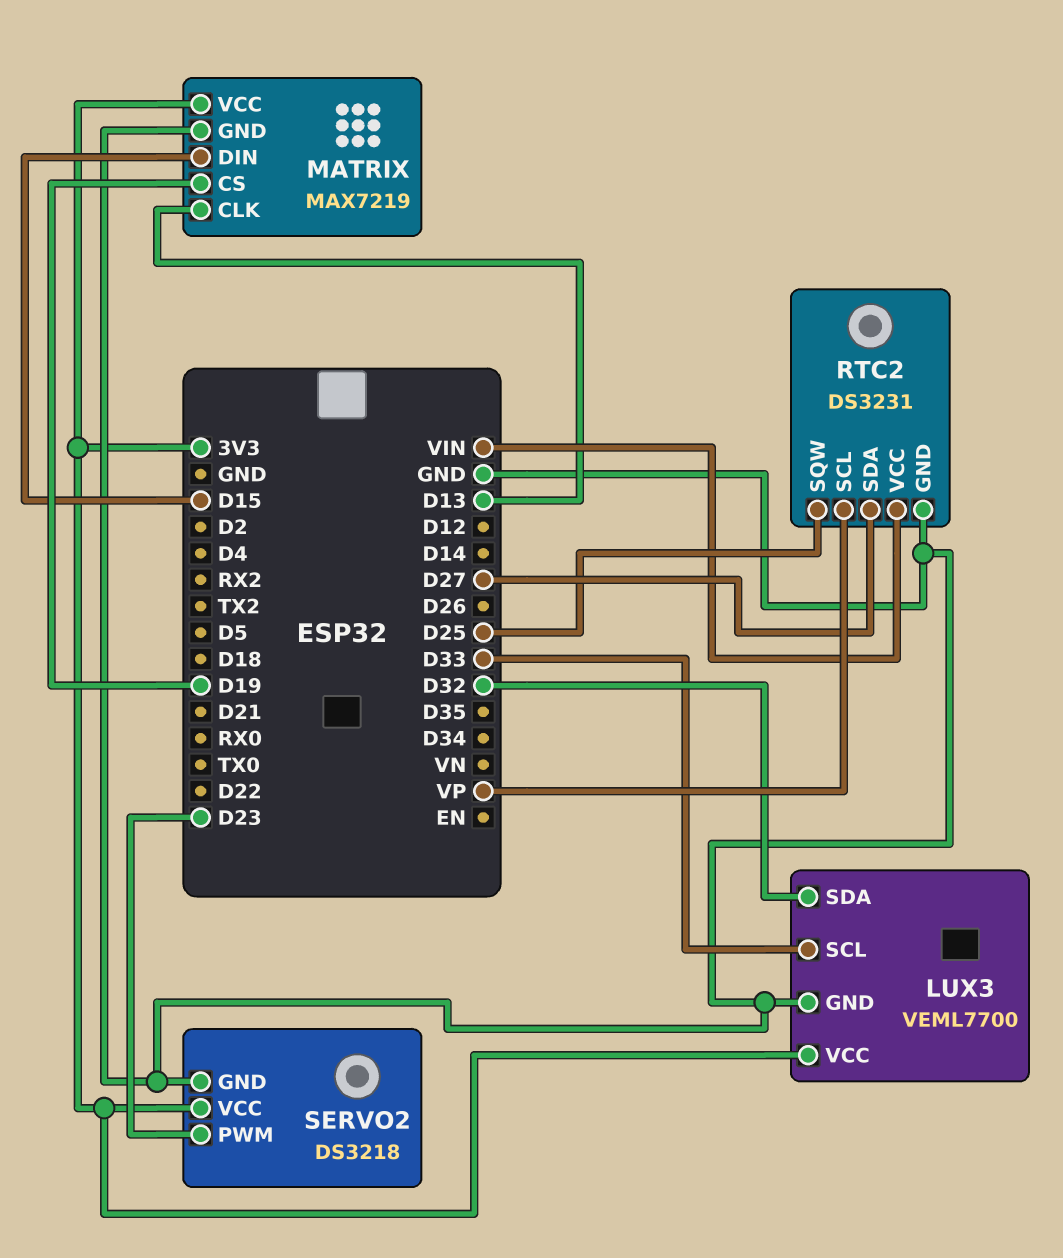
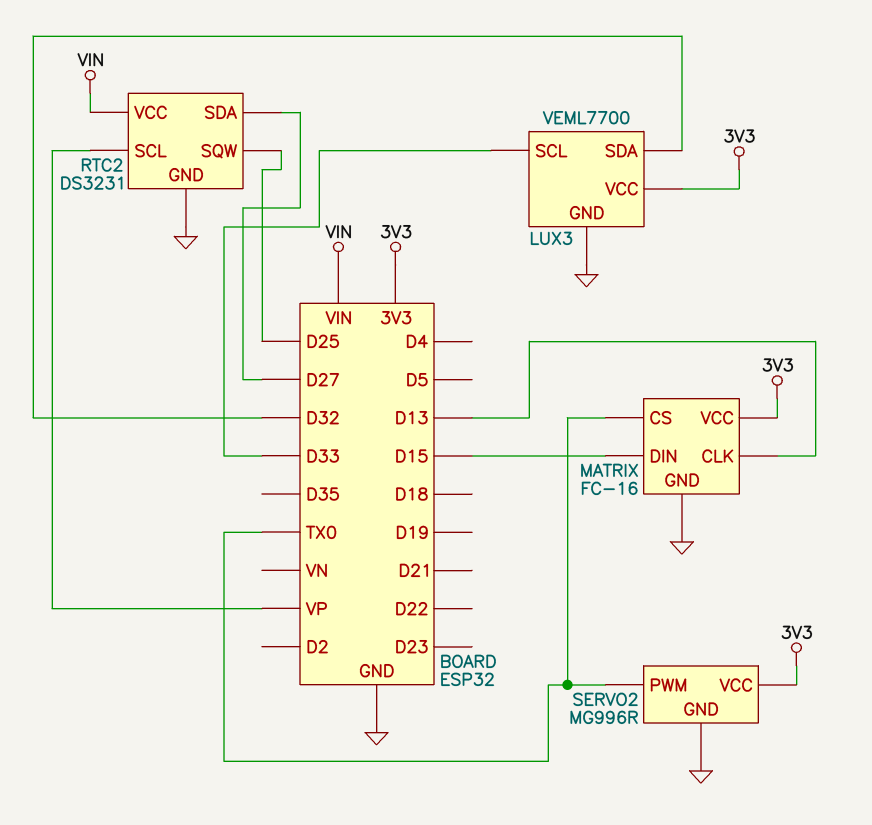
MATRIX: MAX7219 -> FC-16
MATRIX pin CS: D19 -> TX0
SERVO2: DS3218 -> MG996R
SERVO2 pin PWM: D23 -> TX0

